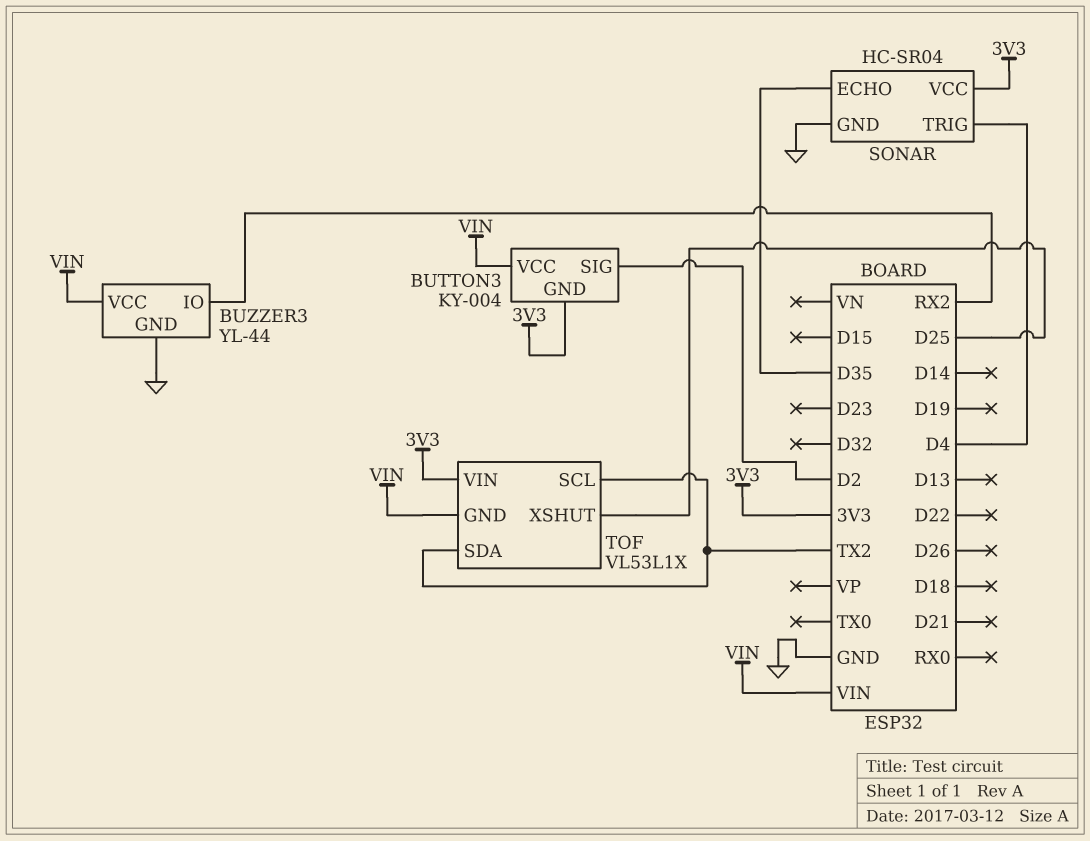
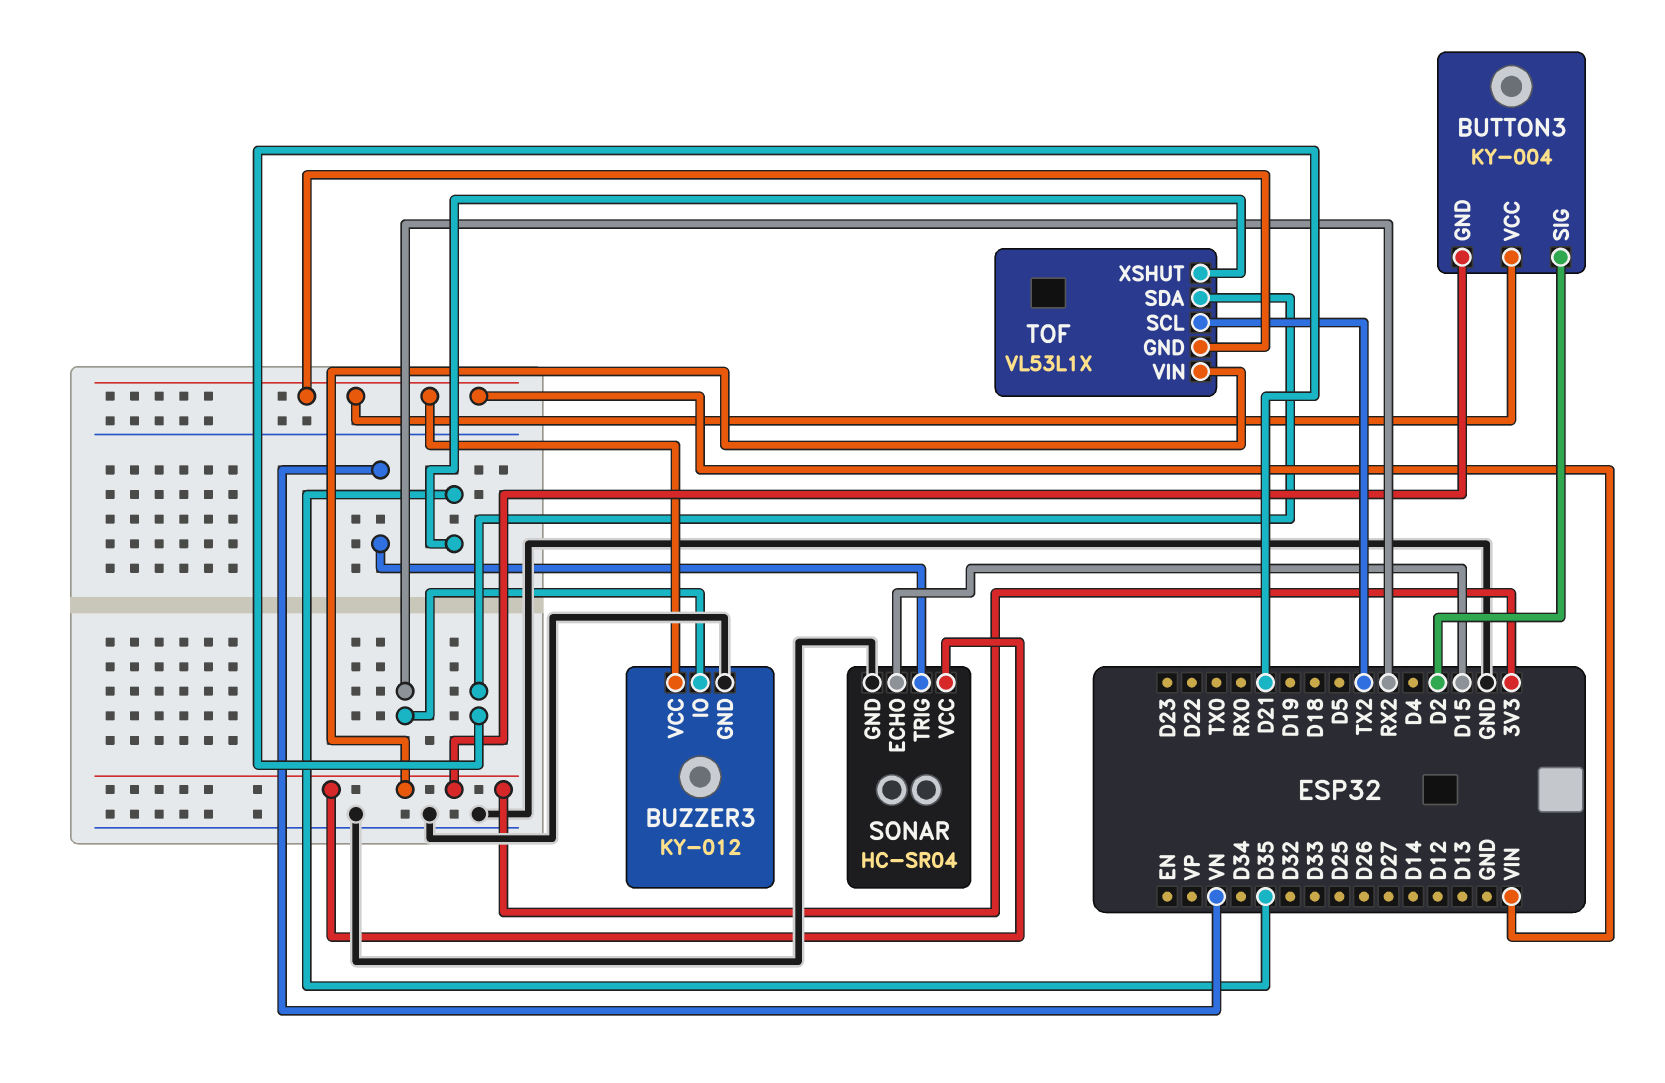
BUZZER3: YL-44 -> KY-012
SONAR pin ECHO: D35 -> D15
SONAR pin TRIG: D4 -> VN
TOF pin SDA: TX2 -> D21
TOF pin XSHUT: D25 -> D35

